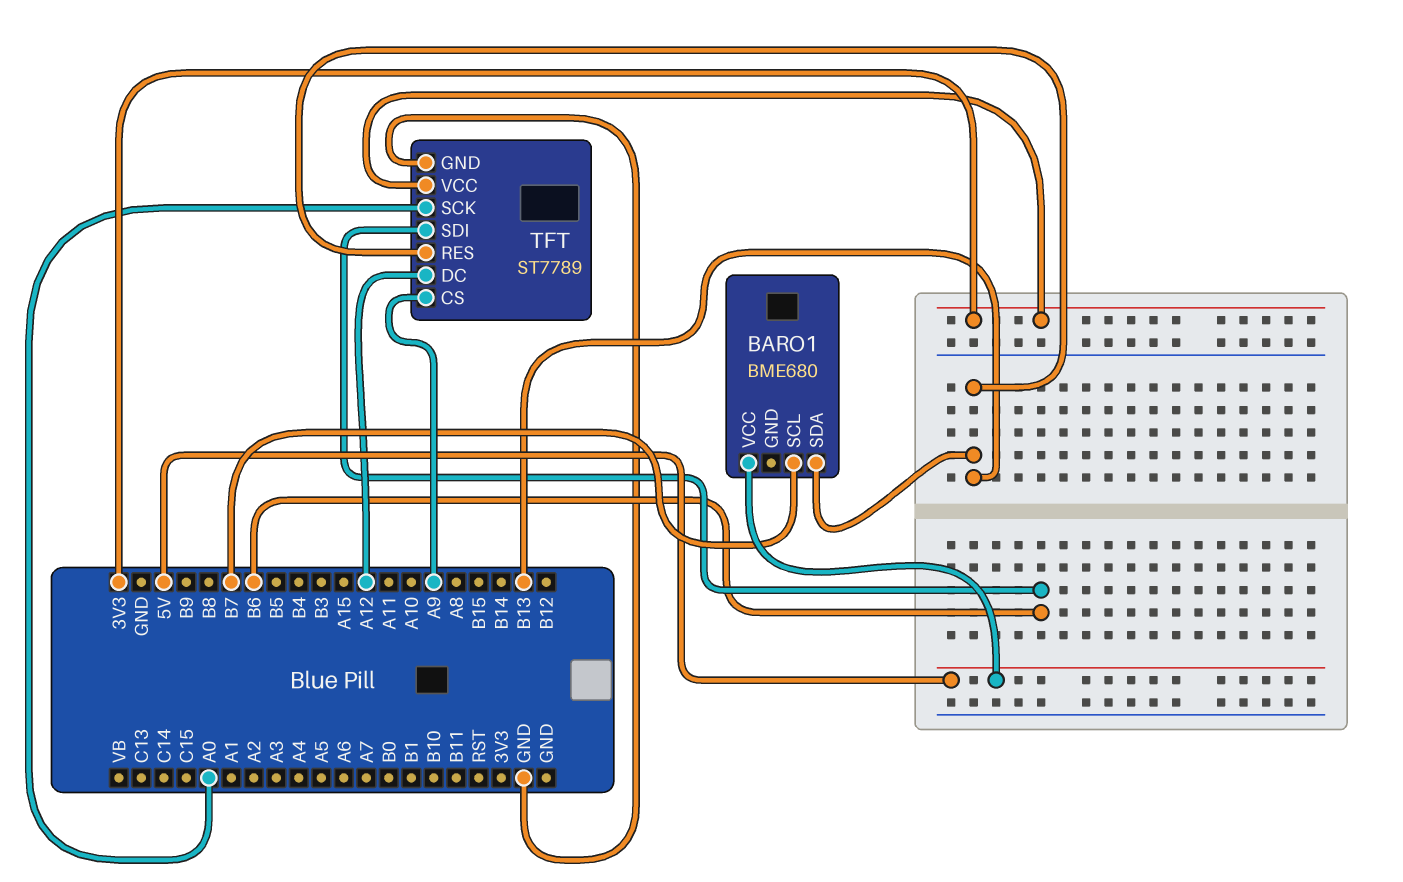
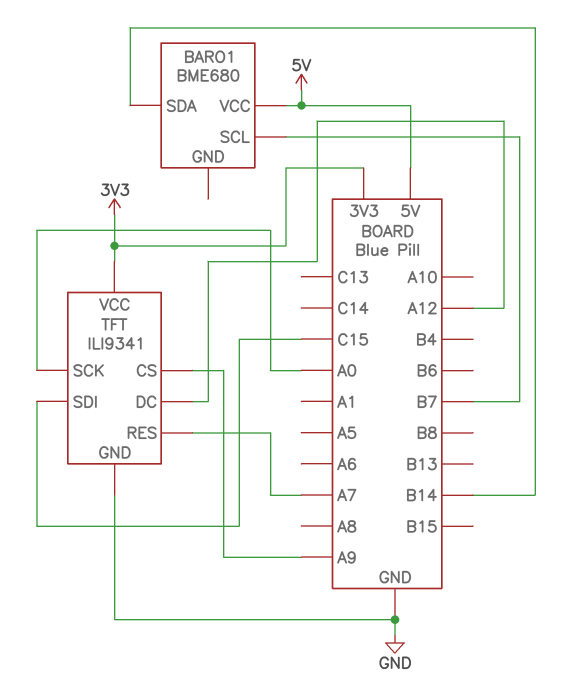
BARO1 pin SDA: B13 -> B14
TFT: ST7789 -> ILI9341
TFT pin RES: B13 -> A7
TFT pin SDI: B6 -> C15

